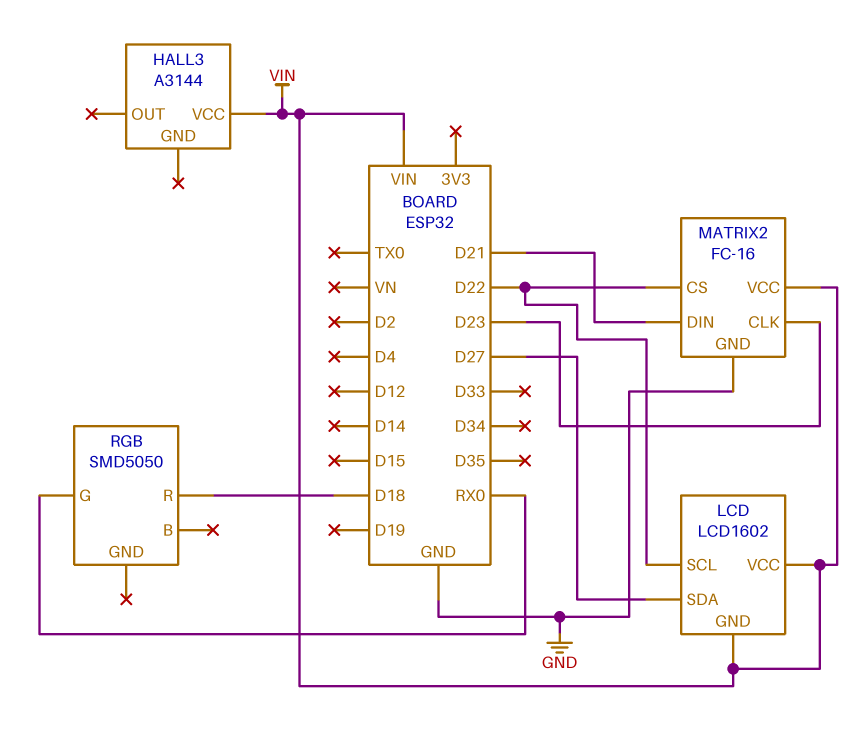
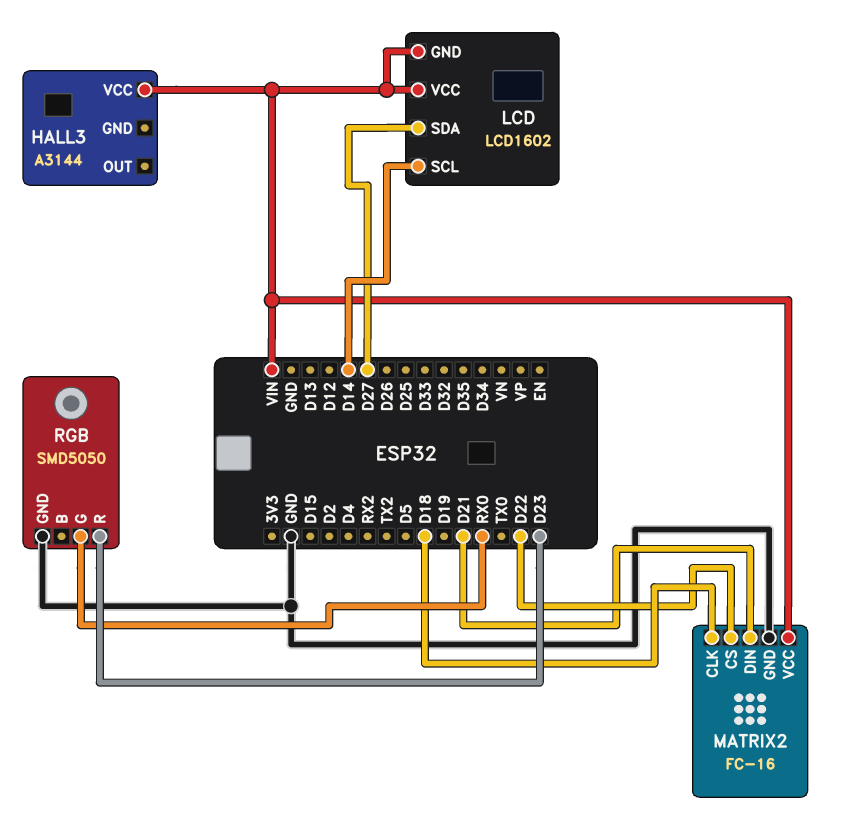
LCD pin SCL: D22 -> D14
MATRIX2 pin CLK: D23 -> D18
RGB pin GND: none -> GND
RGB pin R: D18 -> D23

